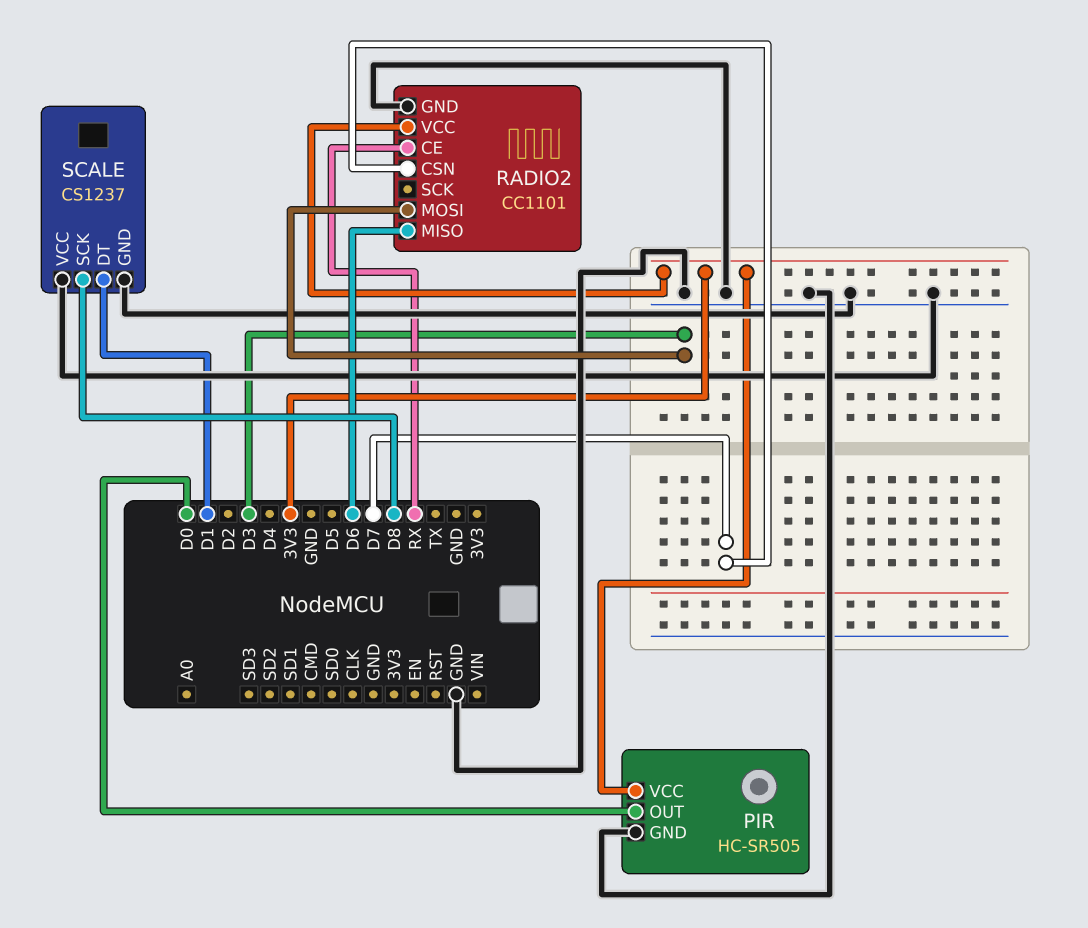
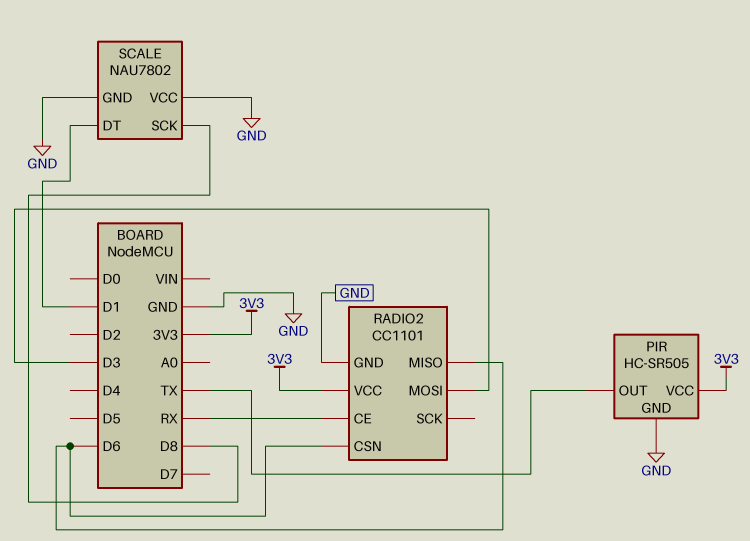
PIR pin OUT: D0 -> TX
RADIO2 pin CSN: D7 -> D6
SCALE: CS1237 -> NAU7802

